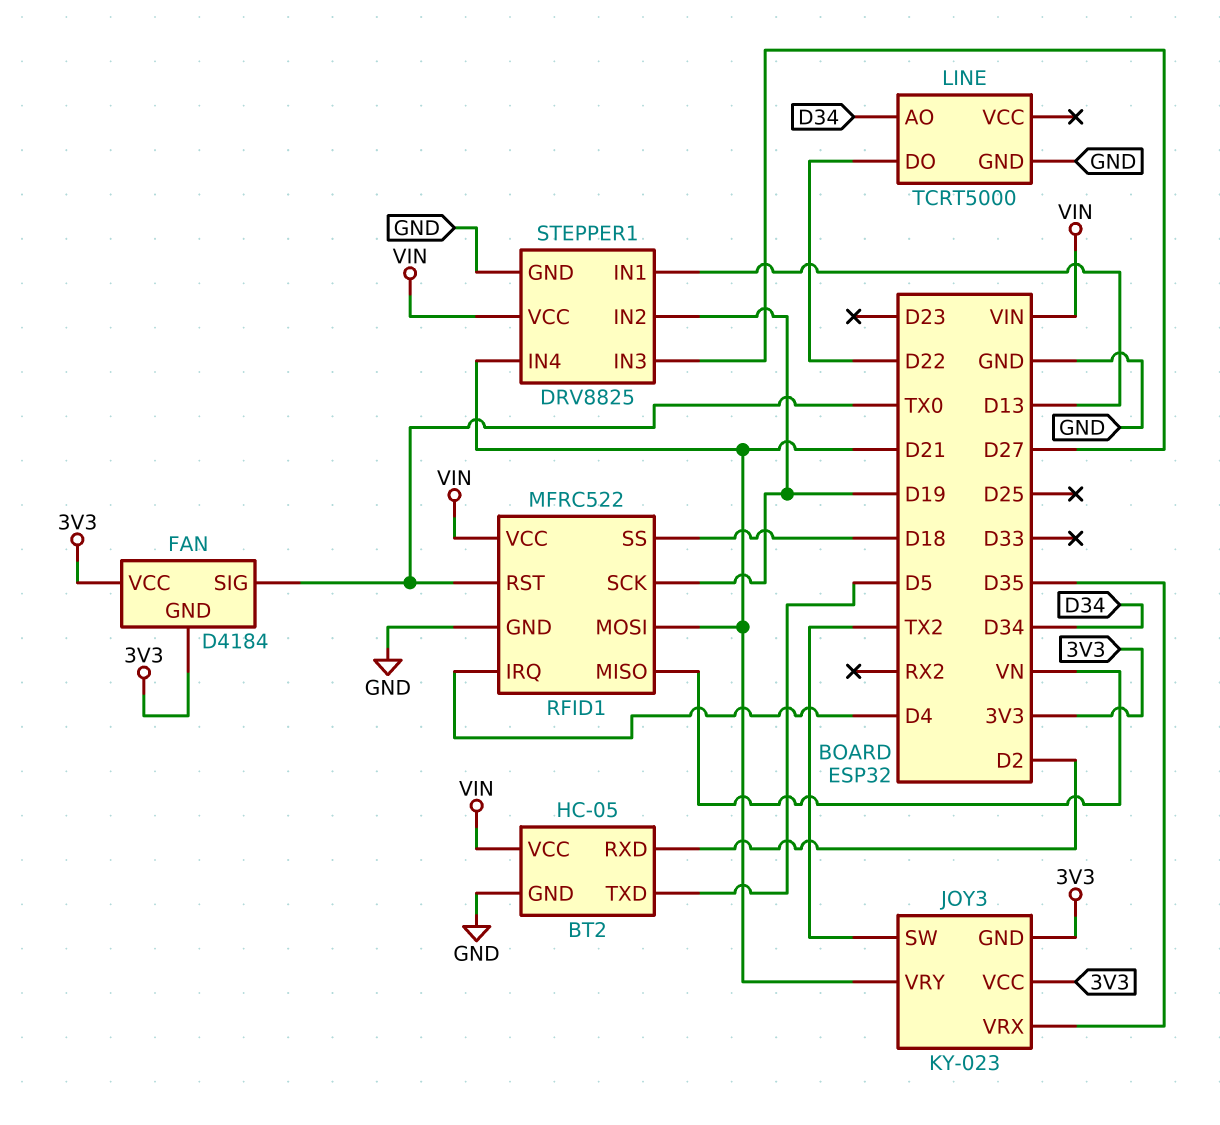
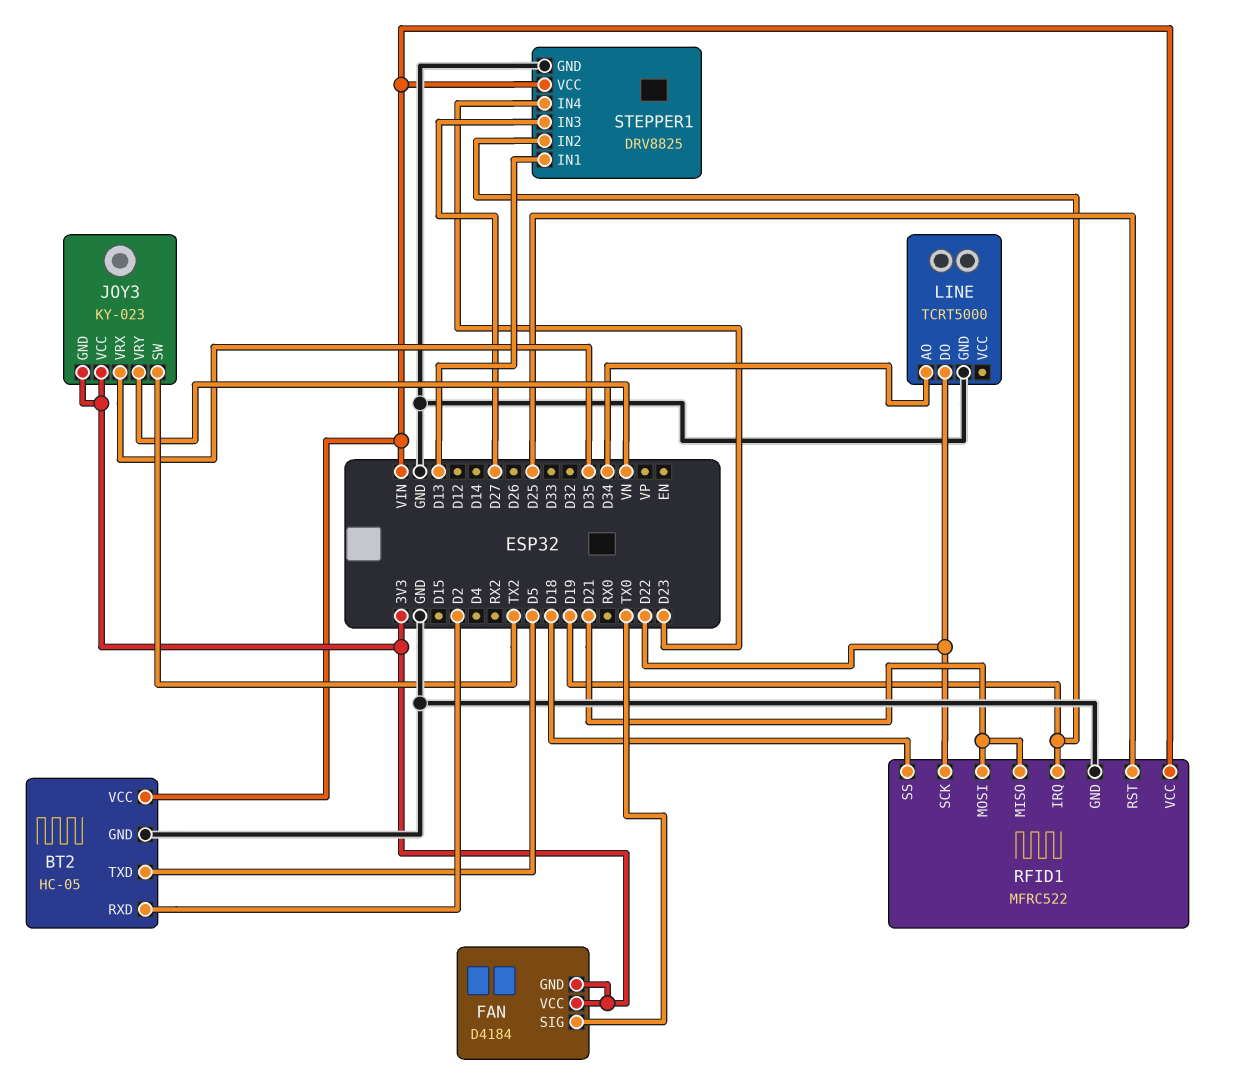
JOY3 pin VRY: D21 -> VN
RFID1 pin IRQ: D4 -> D19
RFID1 pin MISO: VN -> D21
RFID1 pin RST: TX0 -> D25
RFID1 pin SCK: D19 -> D22
STEPPER1 pin IN4: D21 -> D23

